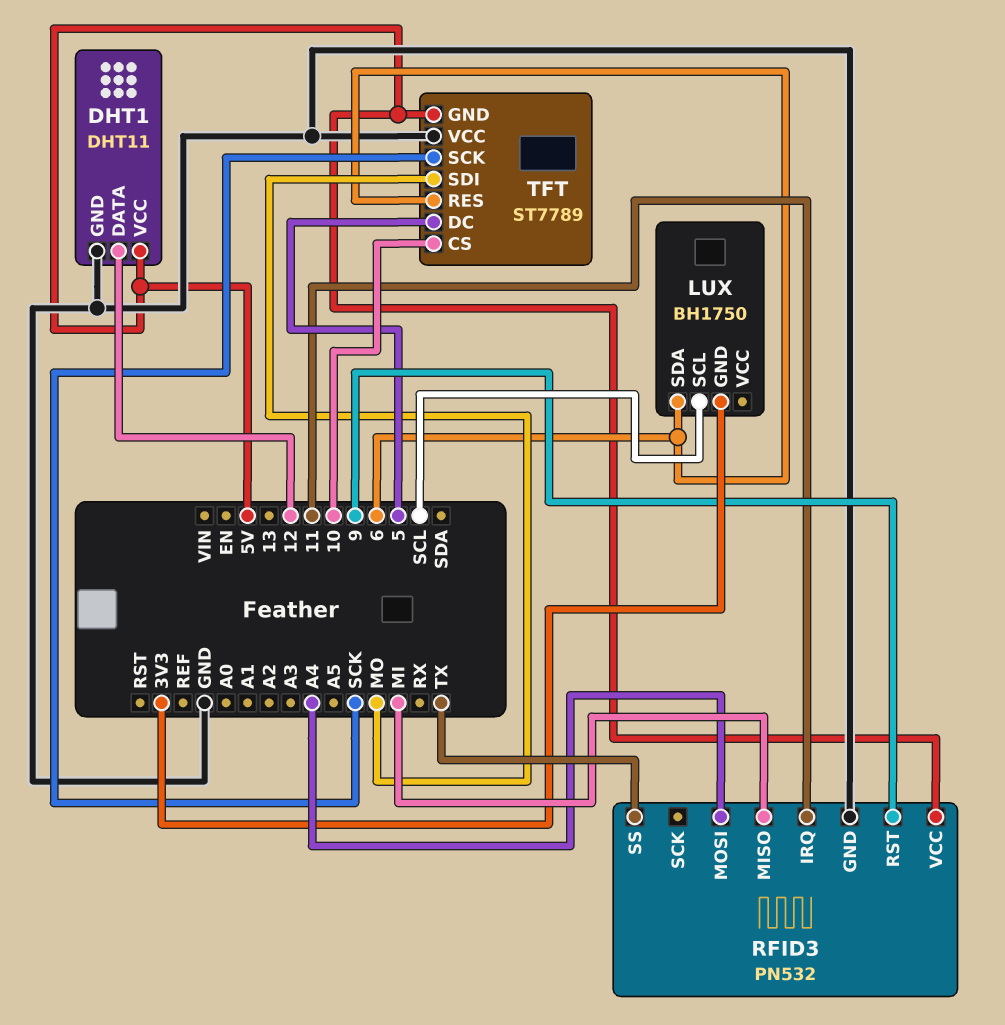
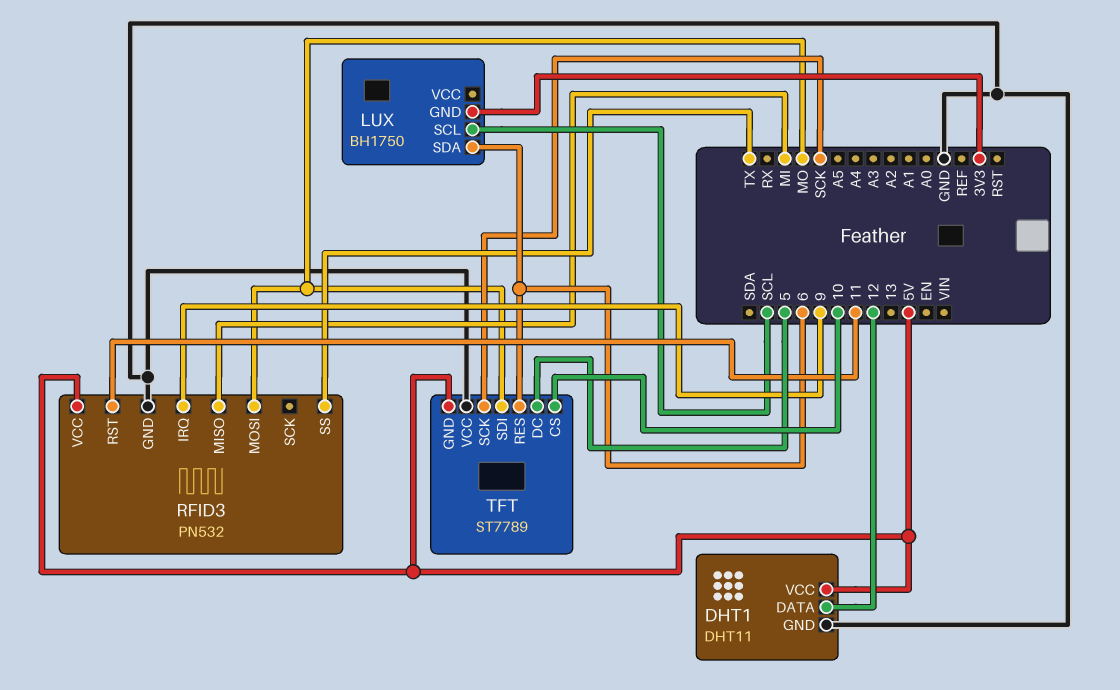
RFID3 pin IRQ: 11 -> 9
RFID3 pin MOSI: A4 -> MO
RFID3 pin RST: 9 -> 11

